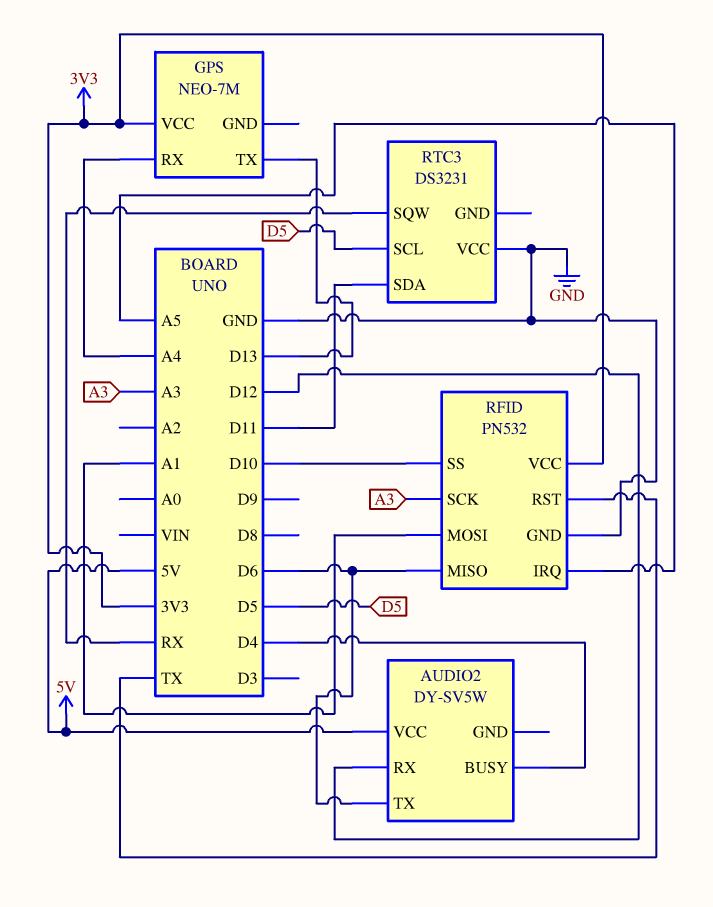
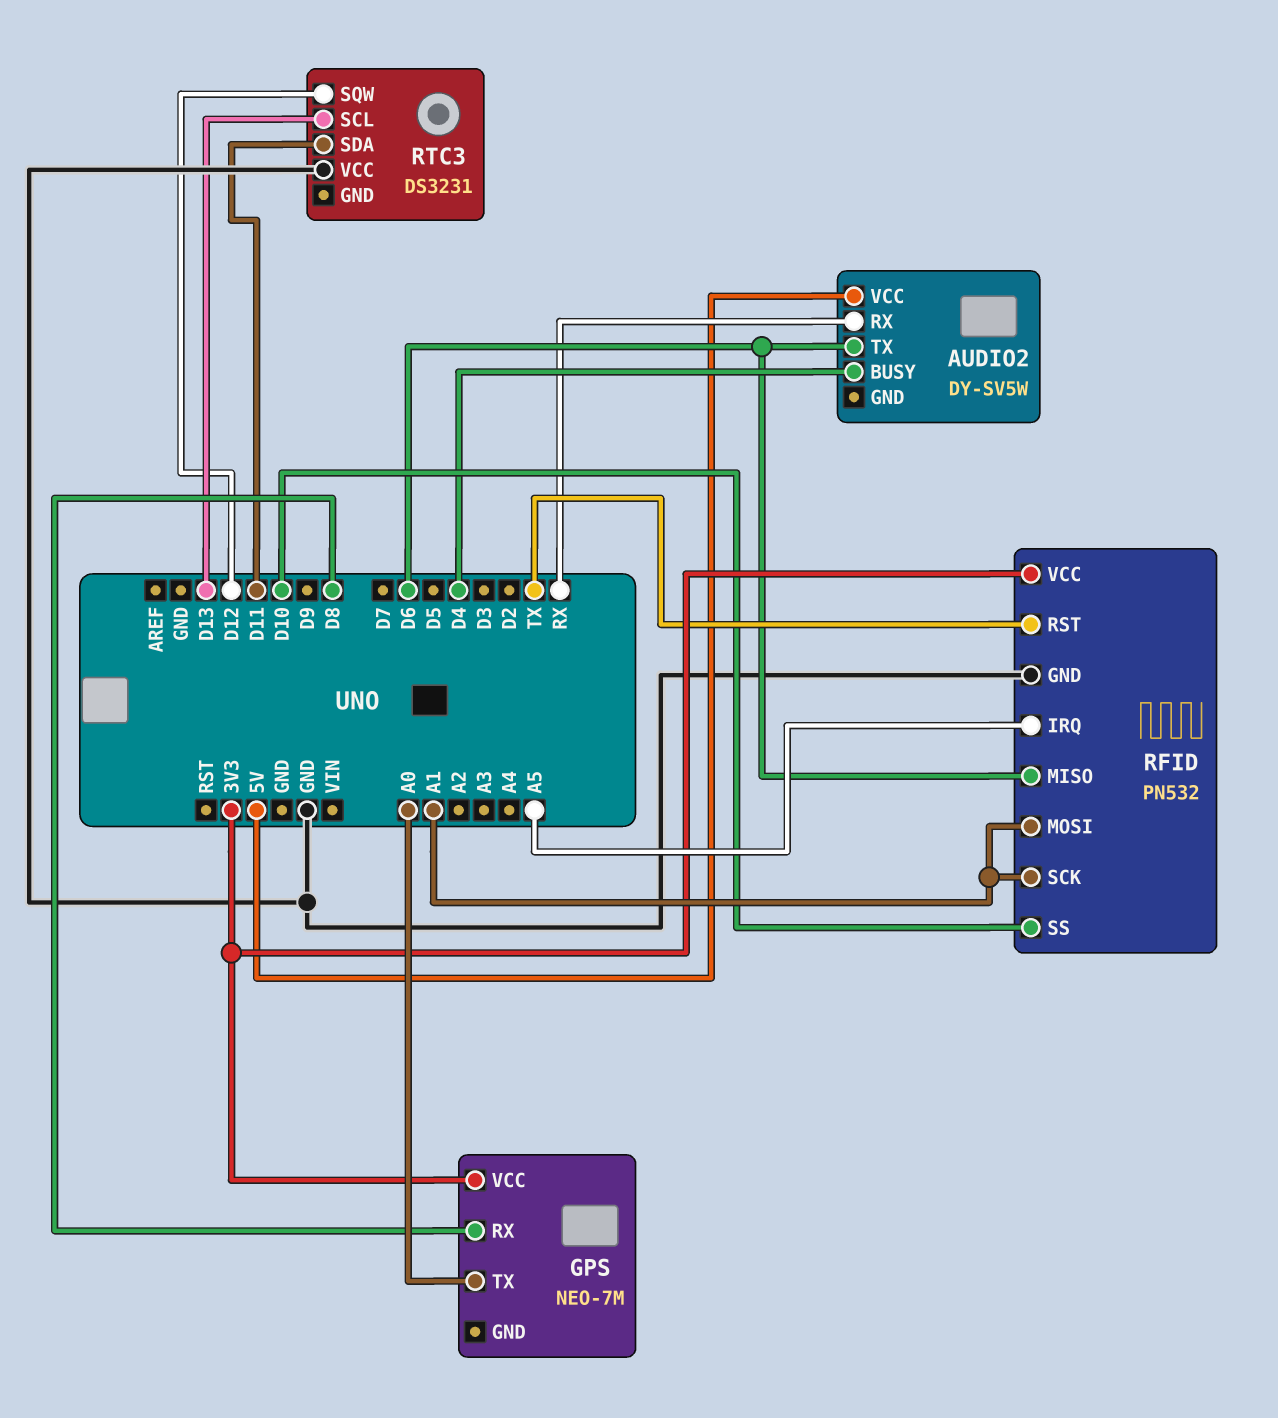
AUDIO2 pin RX: D12 -> RX
GPS pin RX: A4 -> D8
GPS pin TX: D13 -> A0
RFID pin SCK: A3 -> A1
RTC3 pin SCL: D5 -> D13
RTC3 pin SQW: RX -> D12

